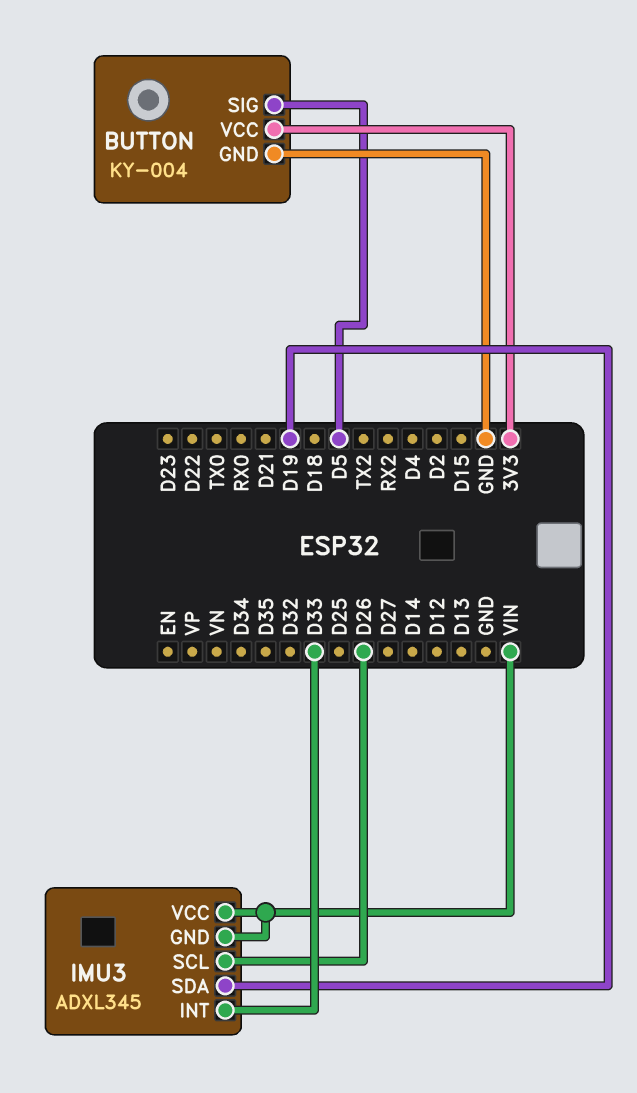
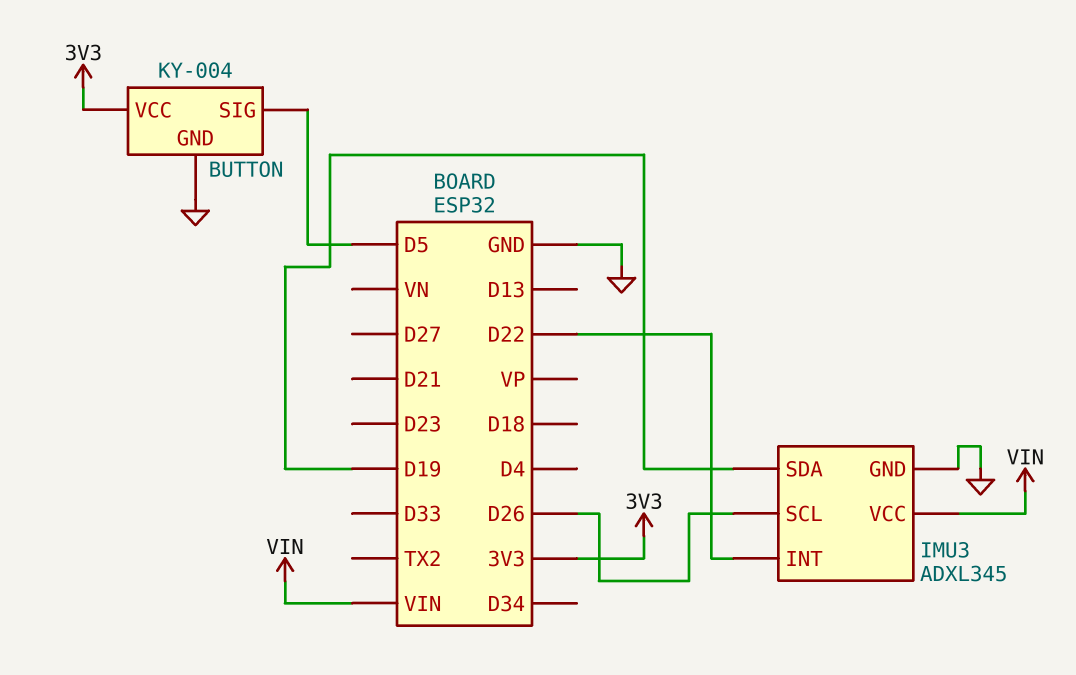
IMU3 pin GND: VIN -> GND
IMU3 pin INT: D33 -> D22

